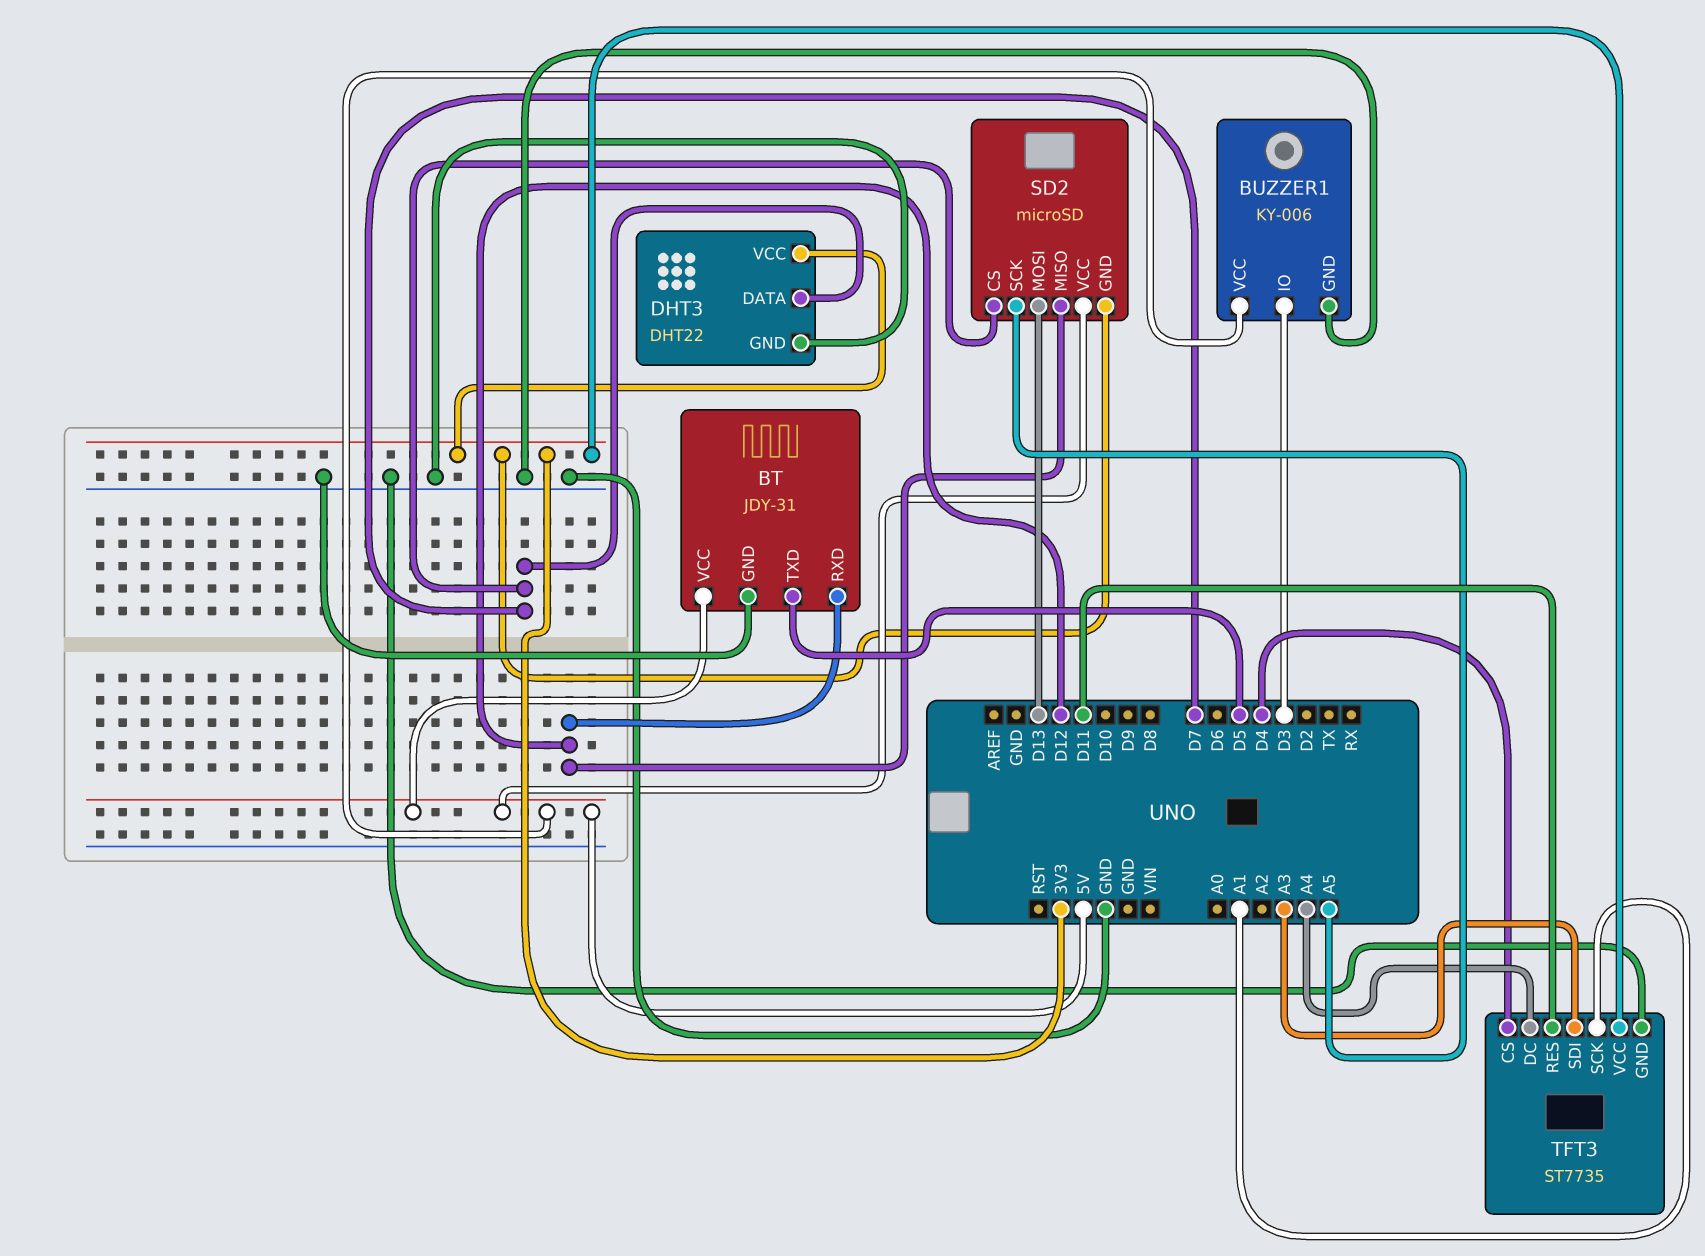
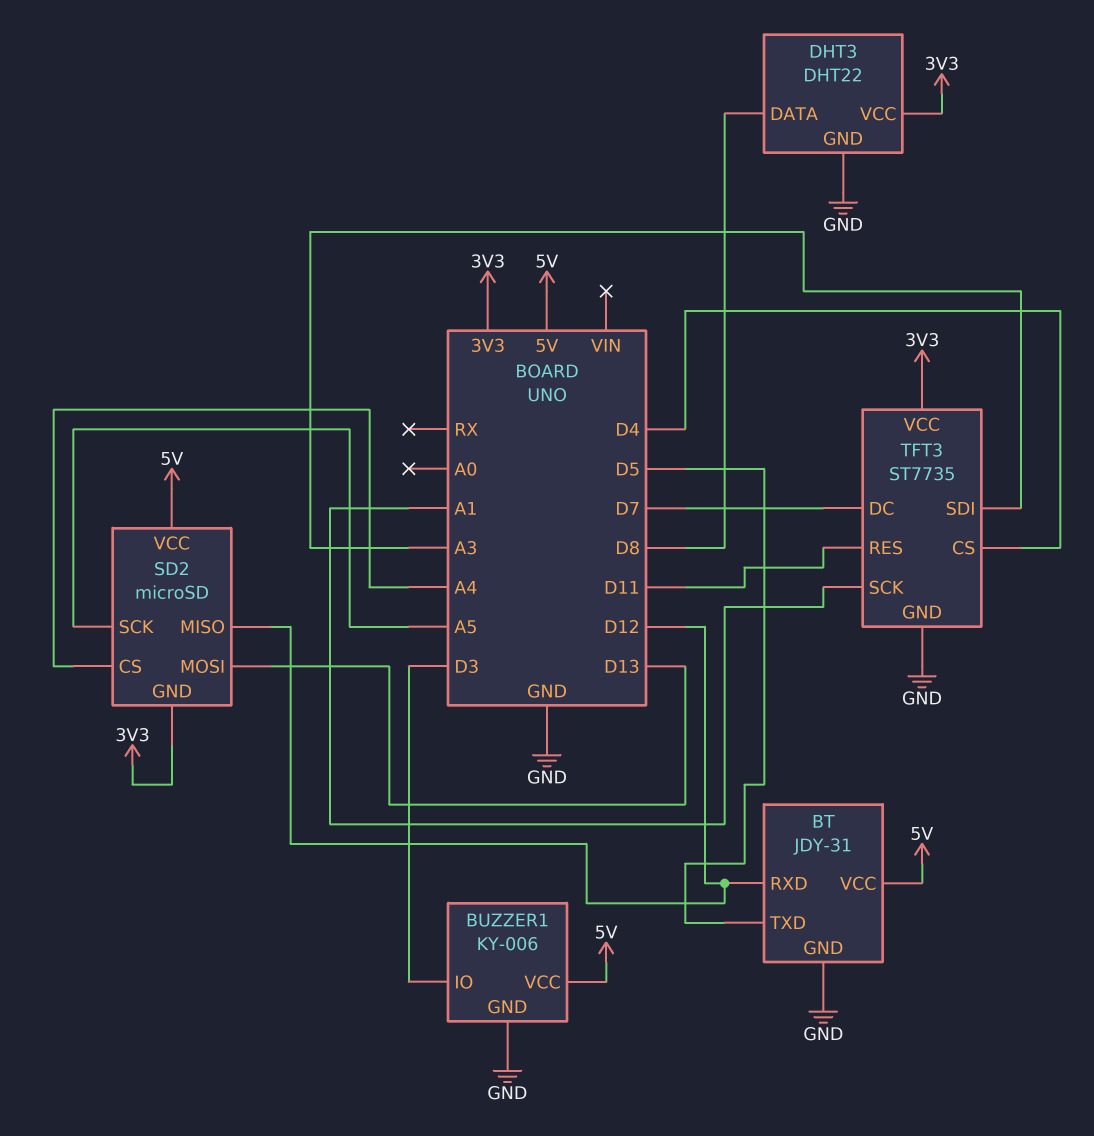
DHT3 pin DATA: D7 -> D8
SD2 pin CS: D7 -> A4
TFT3 pin DC: A4 -> D7

